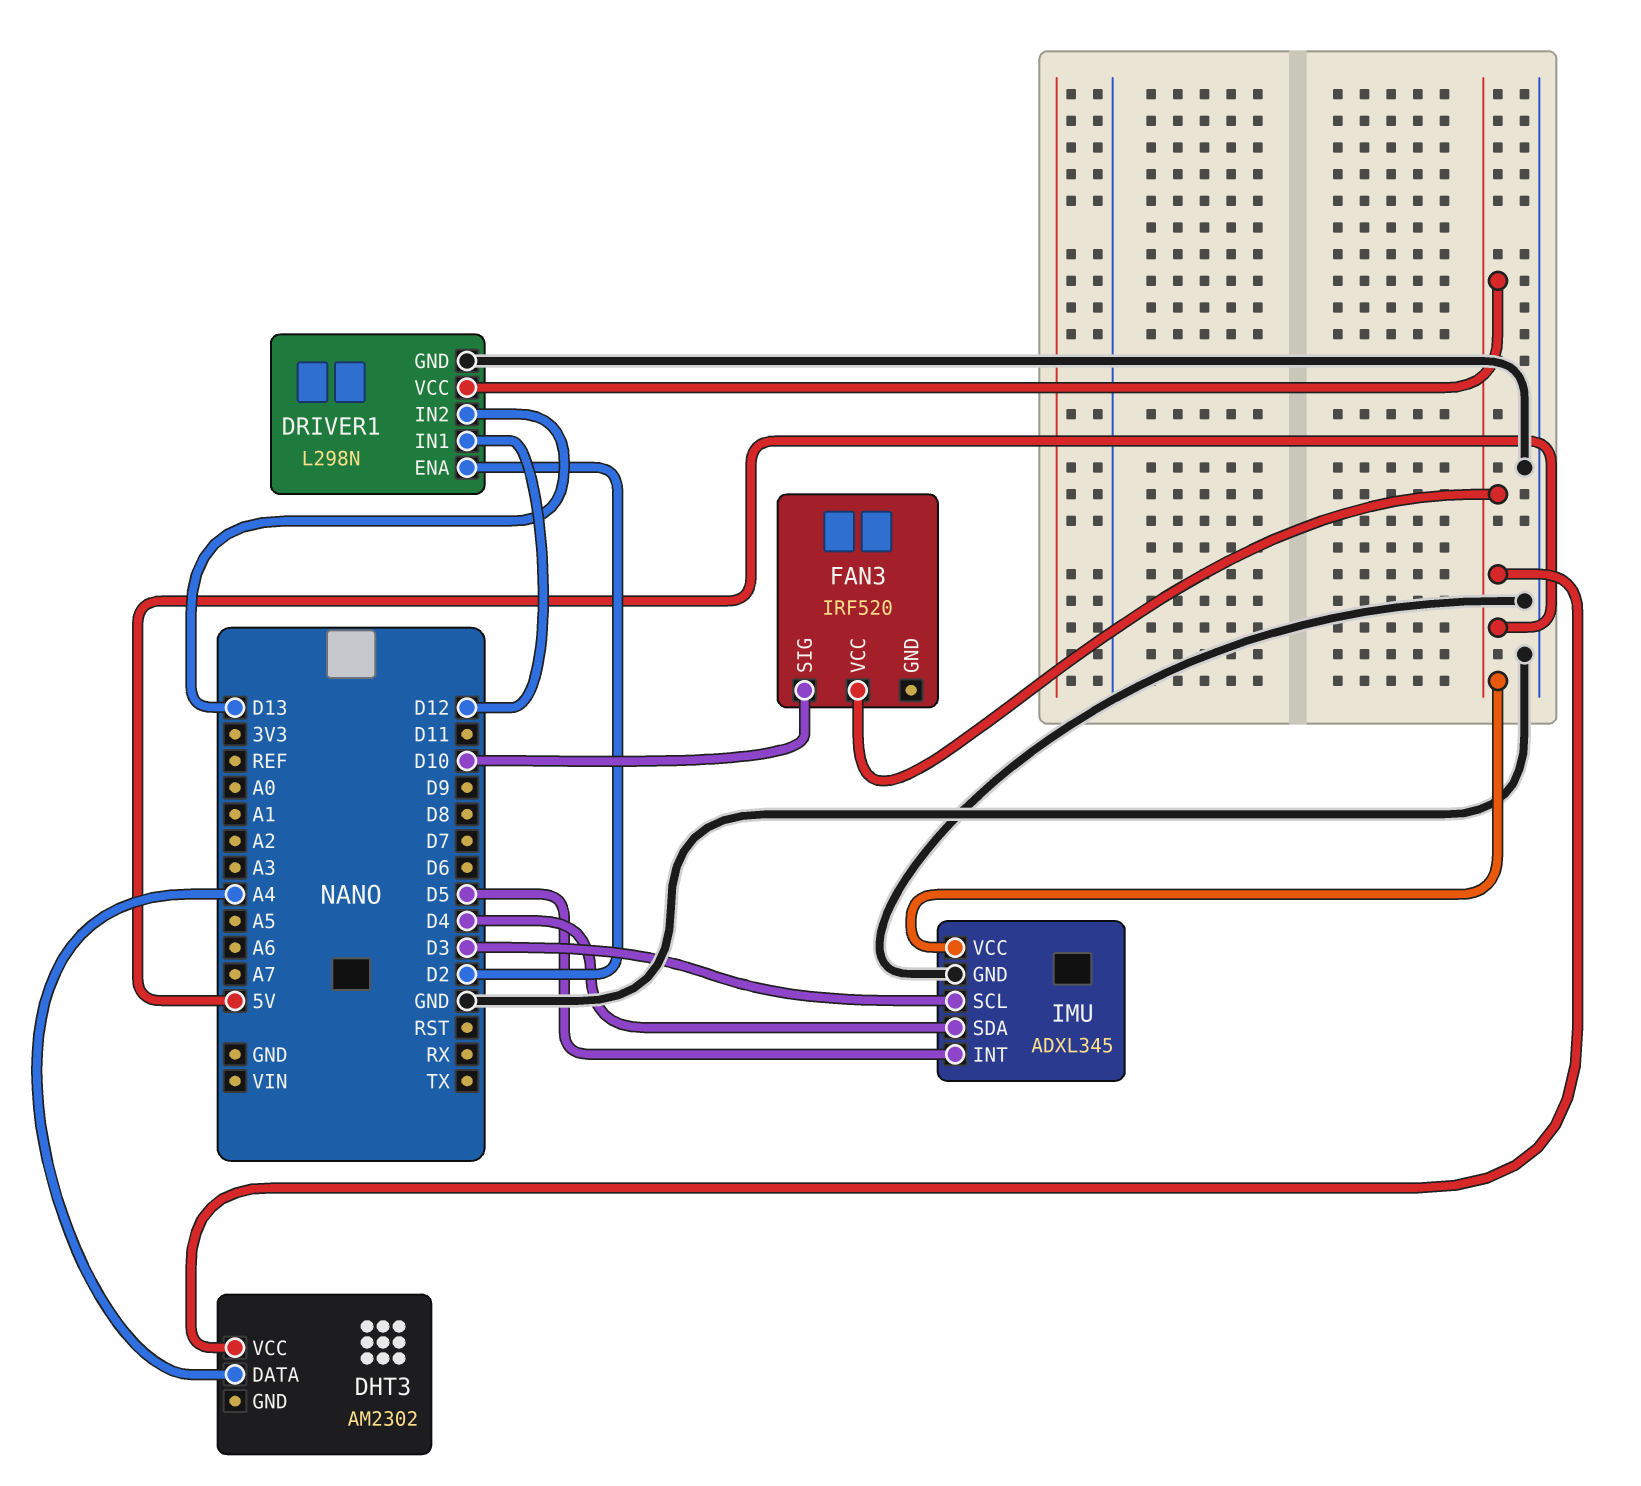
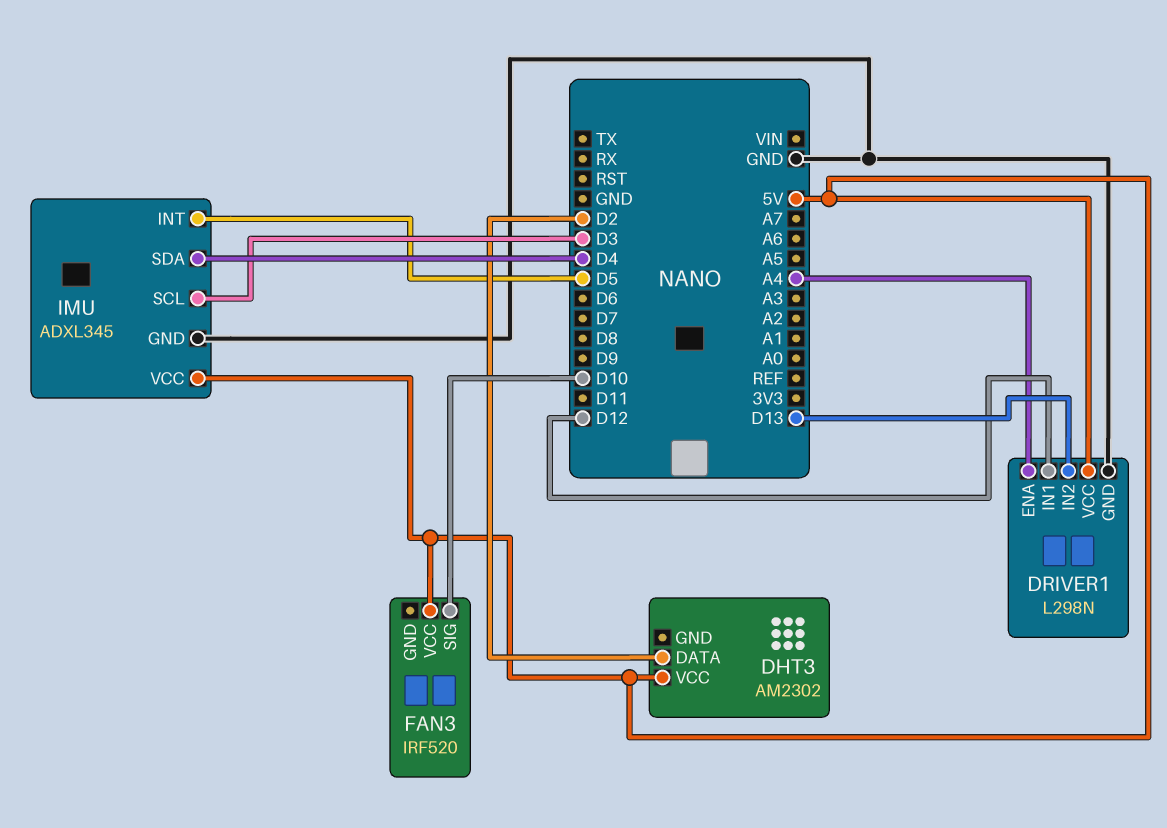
DHT3 pin DATA: A4 -> D2
DRIVER1 pin ENA: D2 -> A4

